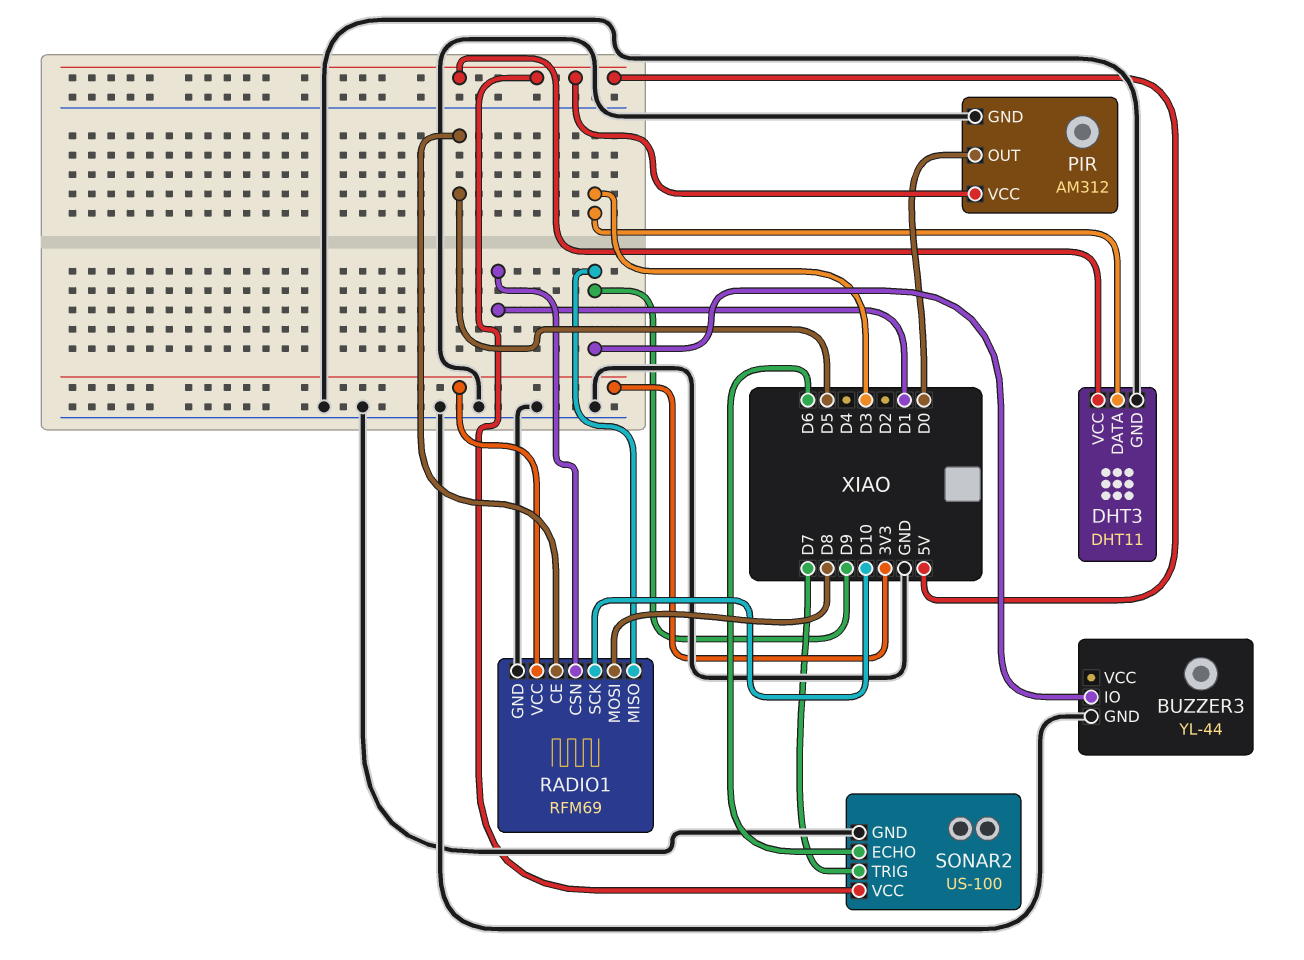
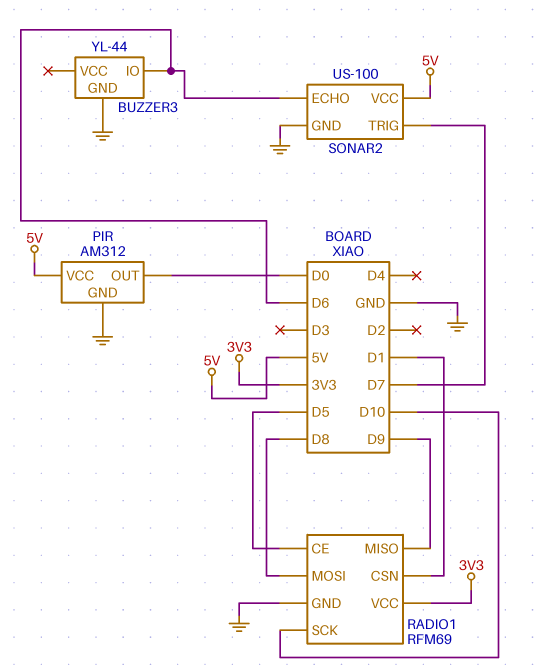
BUZZER3 pin IO: D9 -> D6
DHT3: DHT11 -> none
DHT3 pin DATA: D3 -> none
DHT3 pin GND: GND -> none
DHT3 pin VCC: 5V -> none

